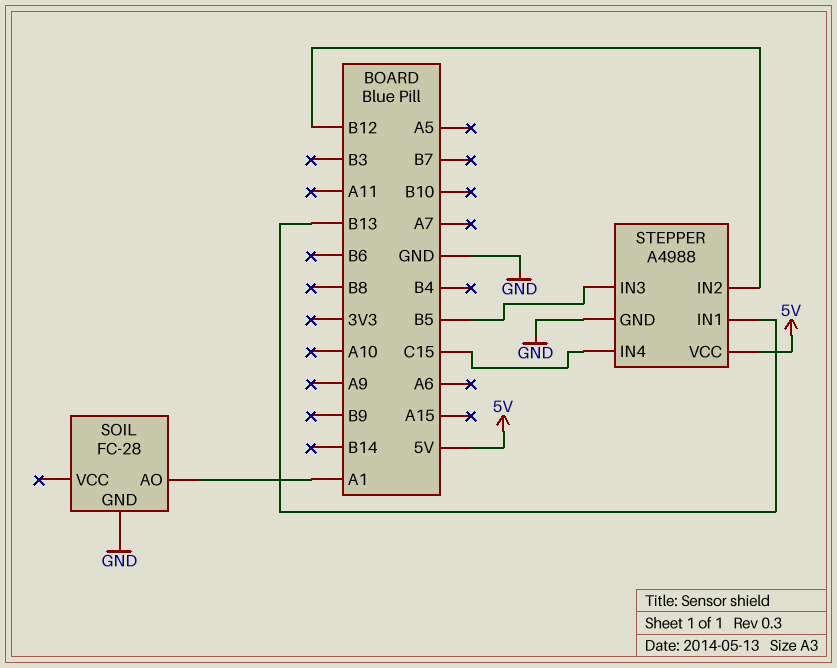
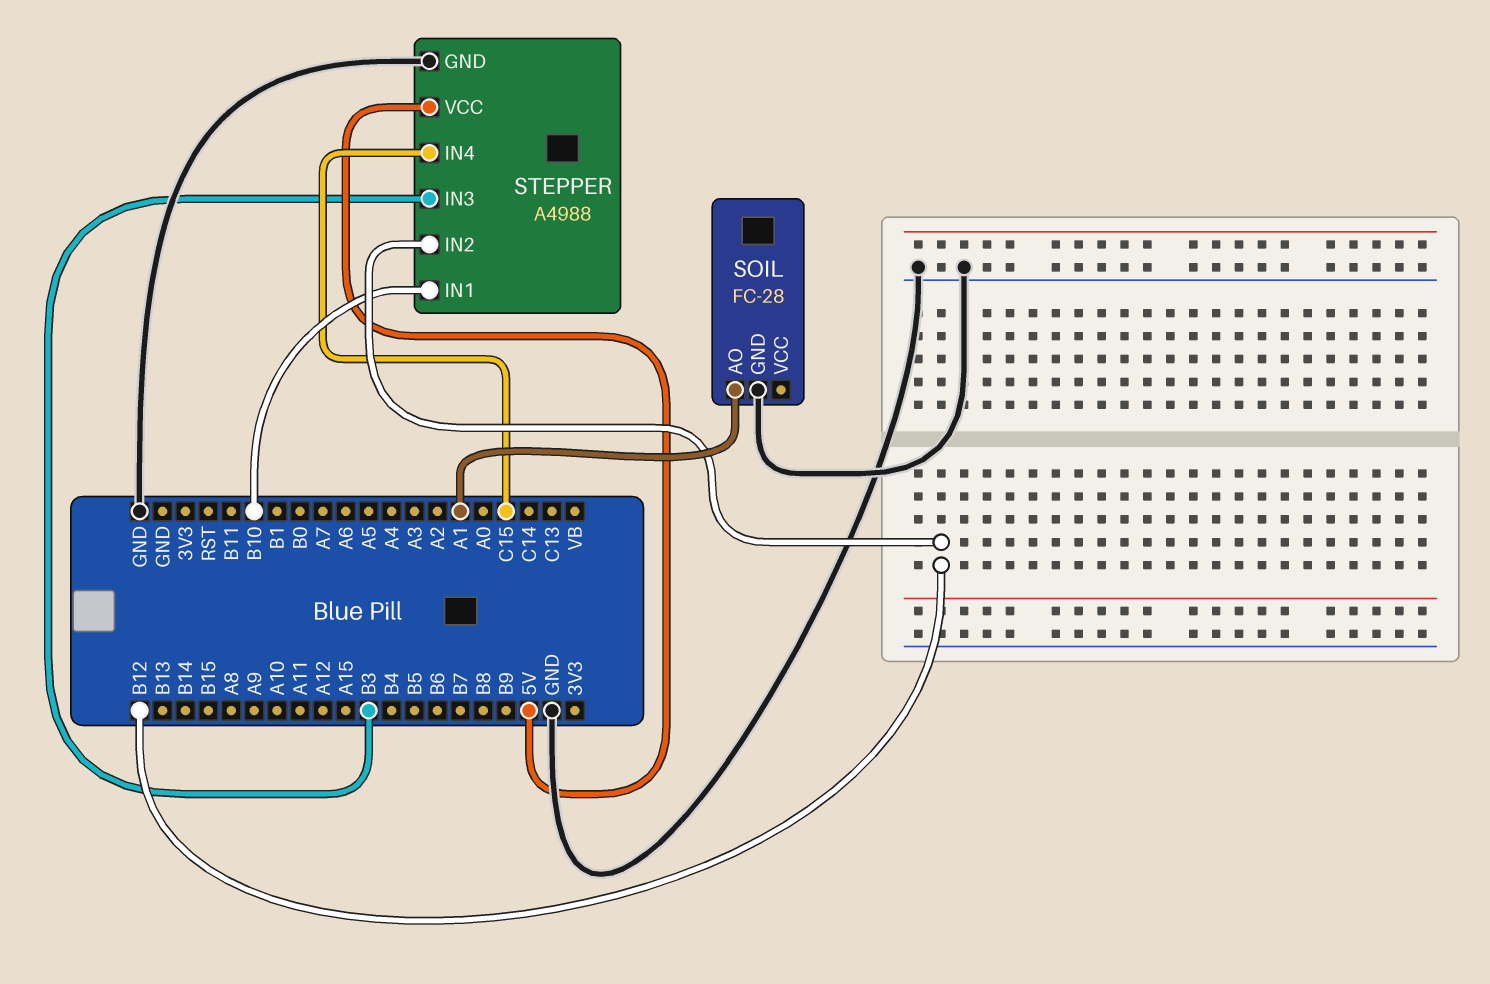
STEPPER pin IN1: B13 -> B10
STEPPER pin IN3: B5 -> B3

